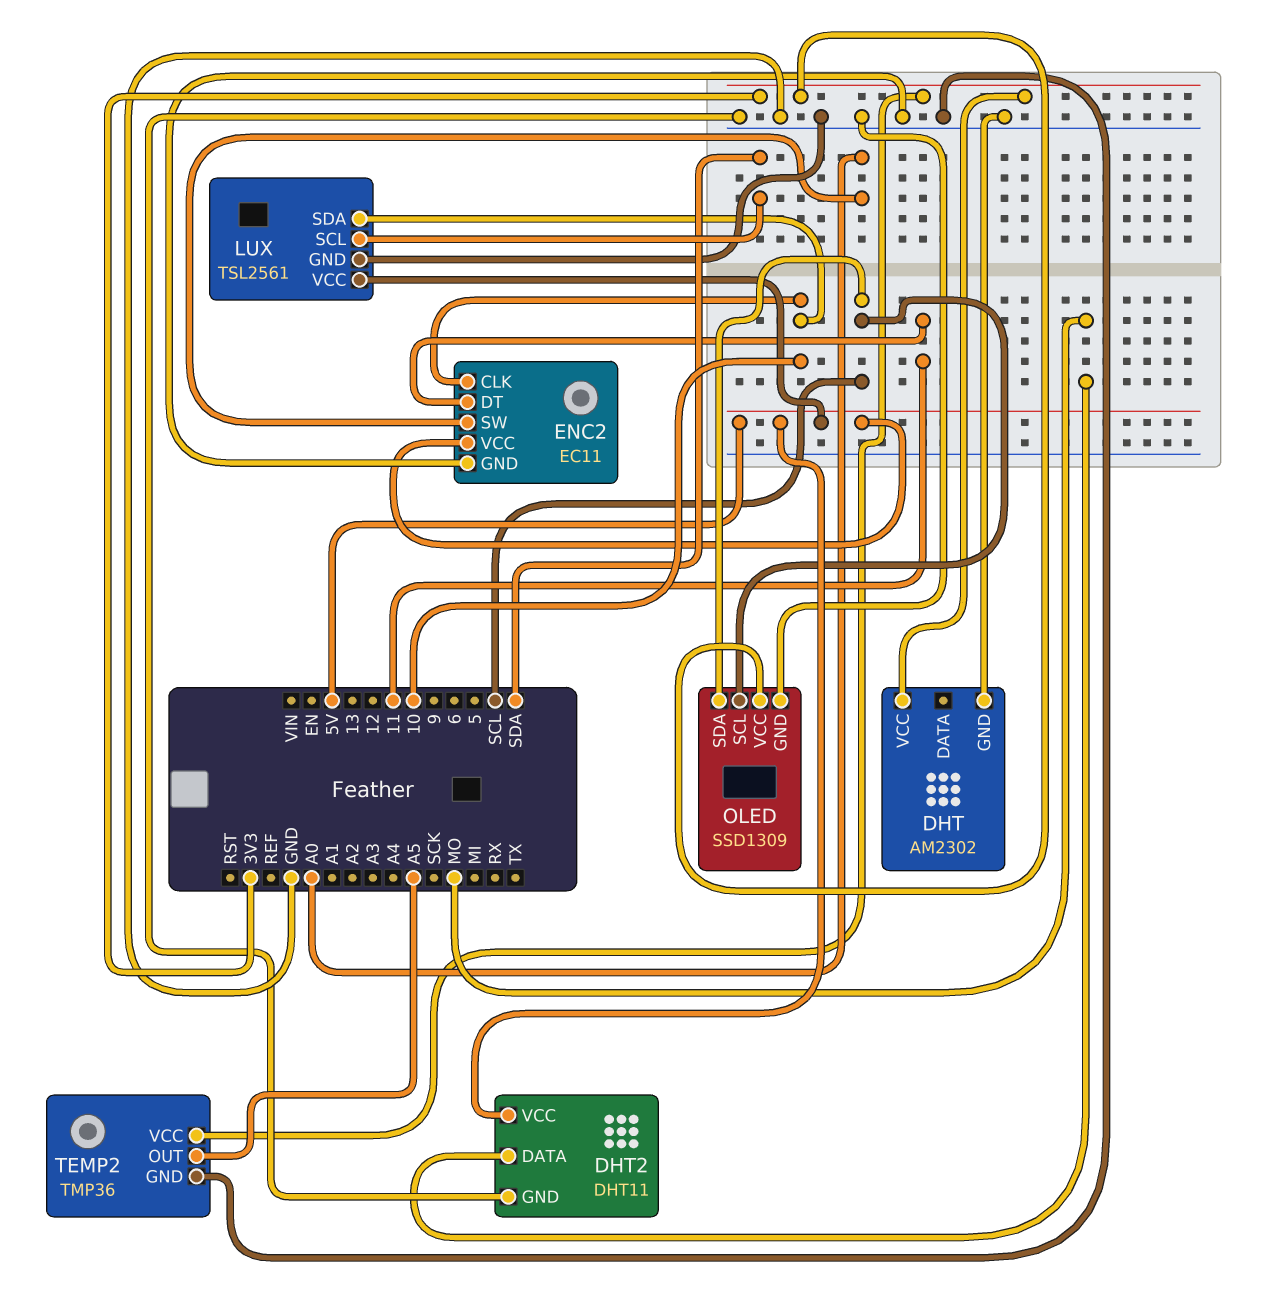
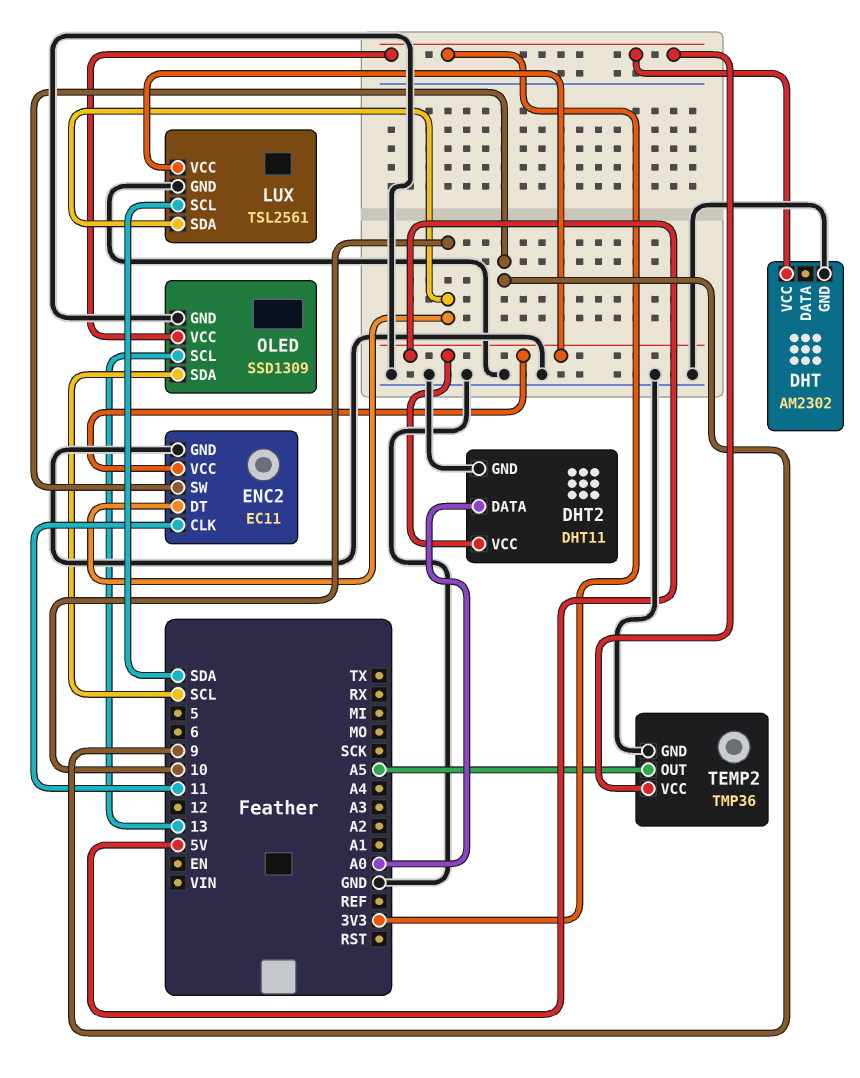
DHT2 pin DATA: MO -> A0
ENC2 pin CLK: 10 -> 11
ENC2 pin DT: 11 -> 10
ENC2 pin SW: A0 -> 9
OLED pin SCL: SCL -> 13

